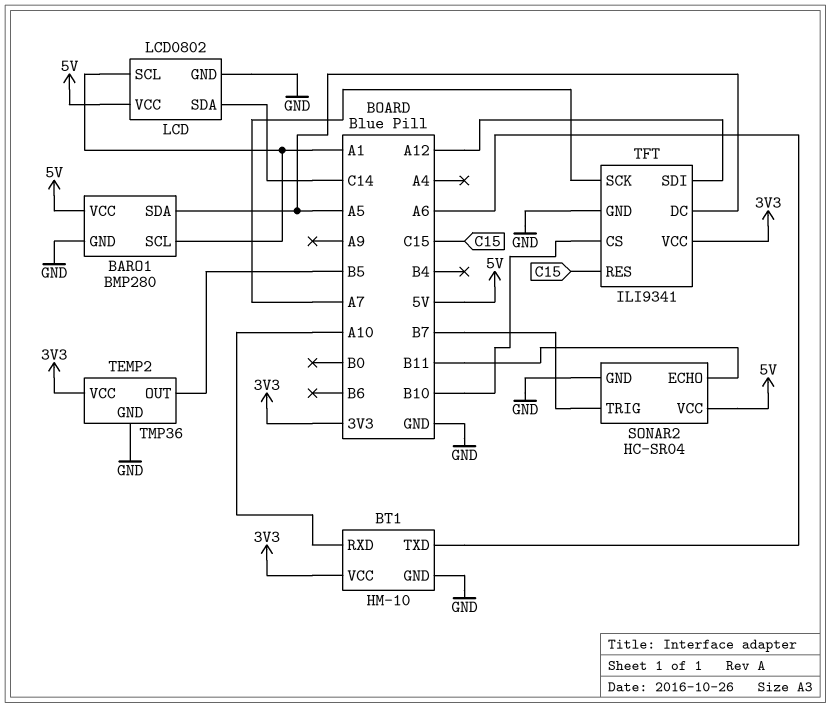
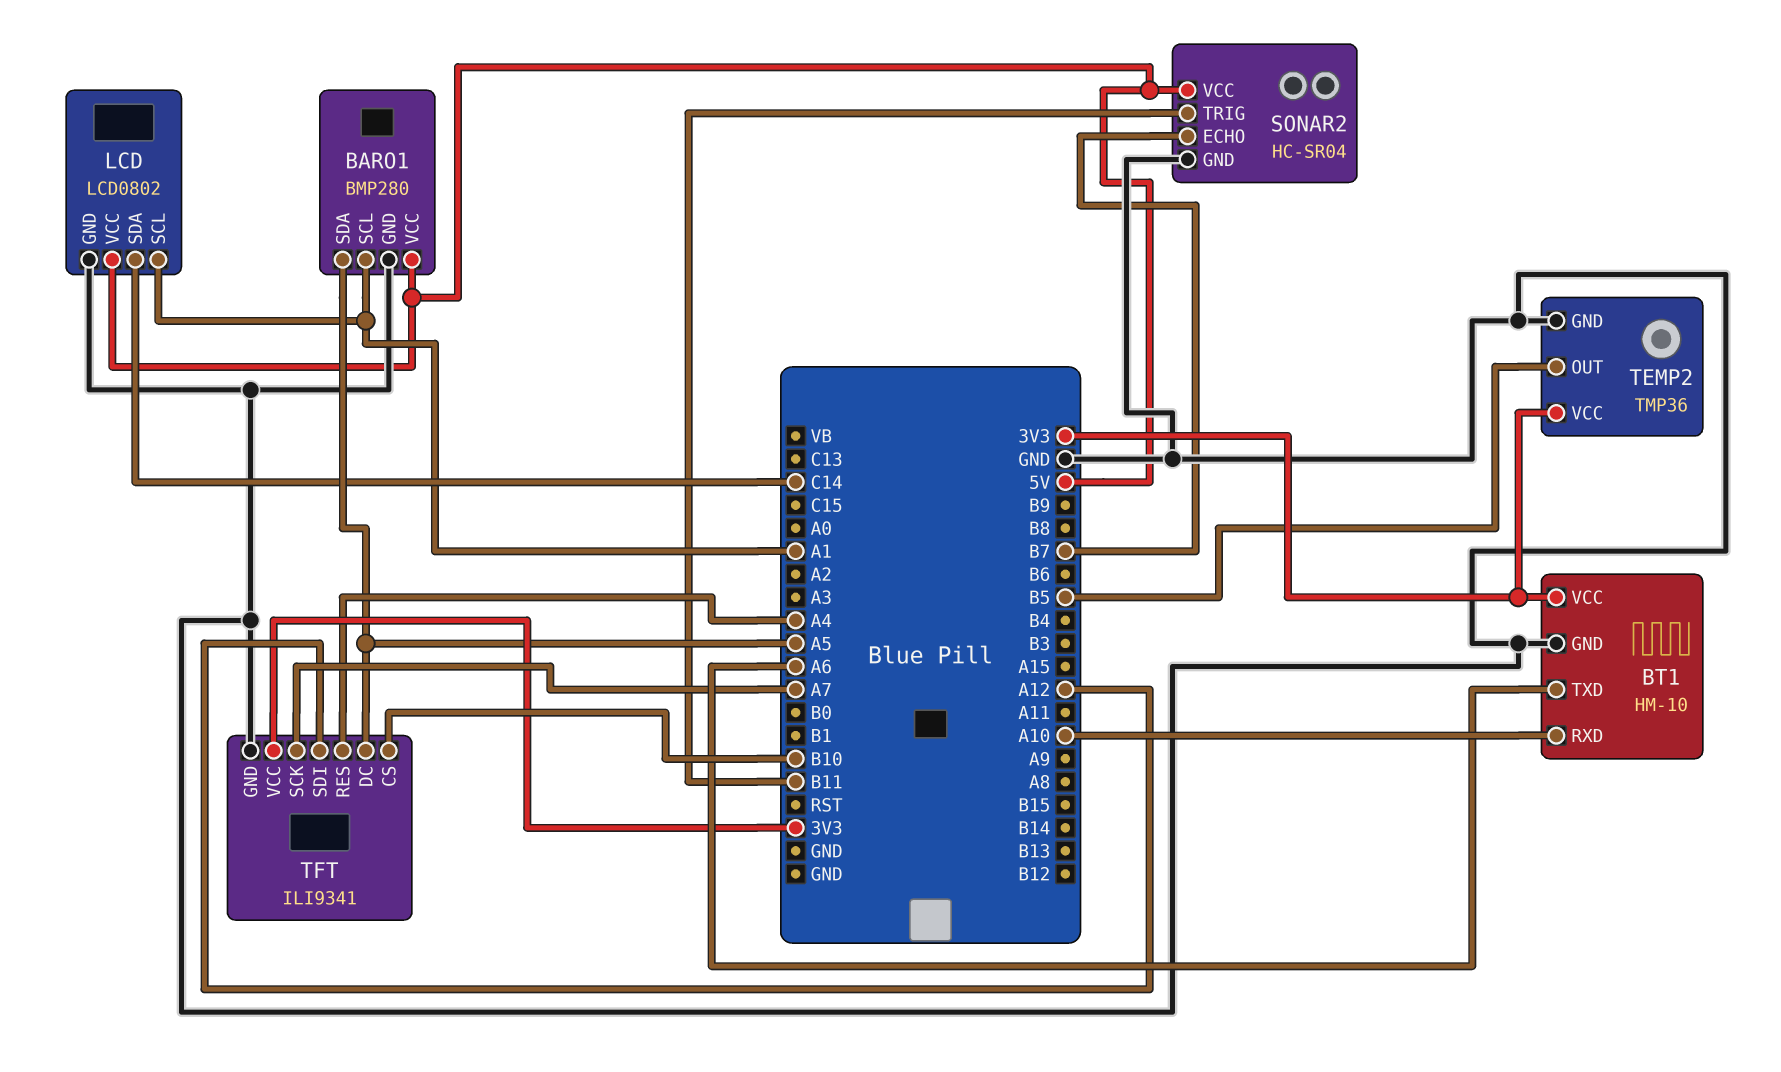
SONAR2 pin ECHO: B11 -> B7
SONAR2 pin TRIG: B7 -> B11
TFT pin RES: C15 -> A4

